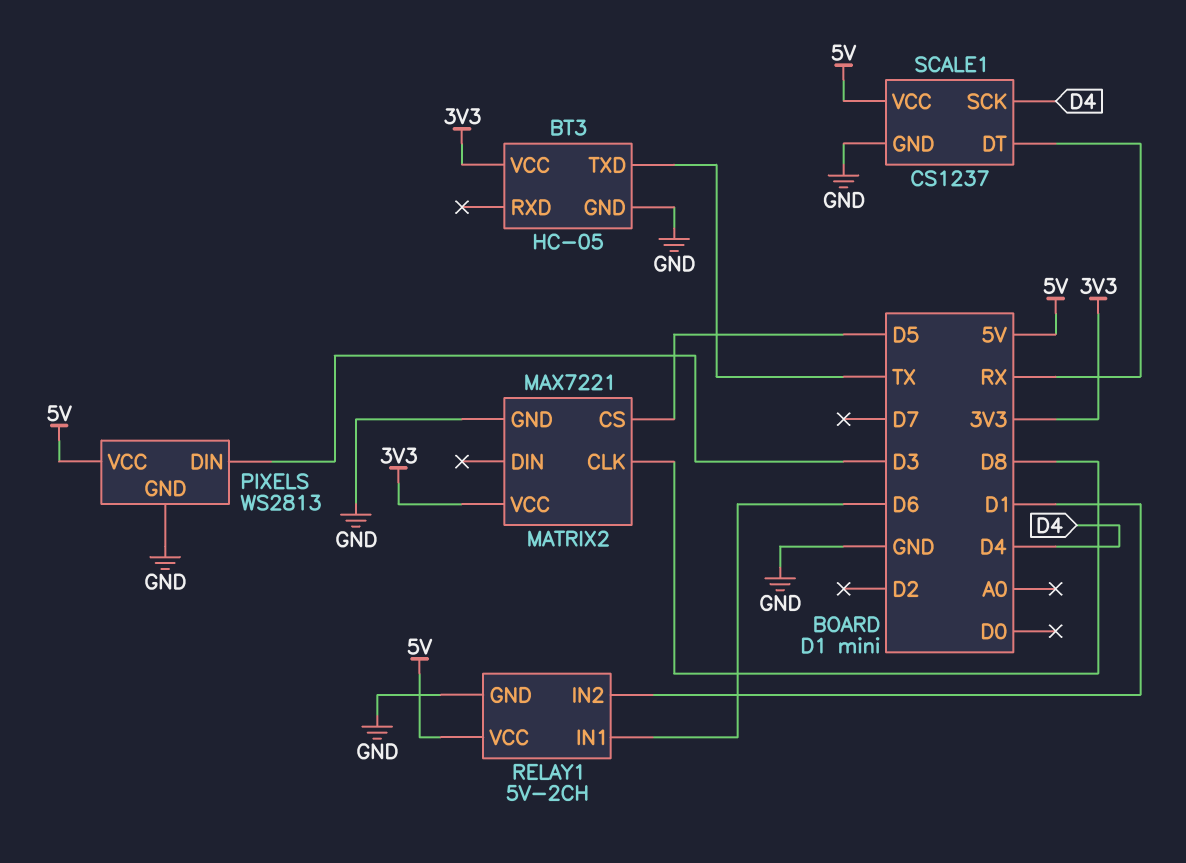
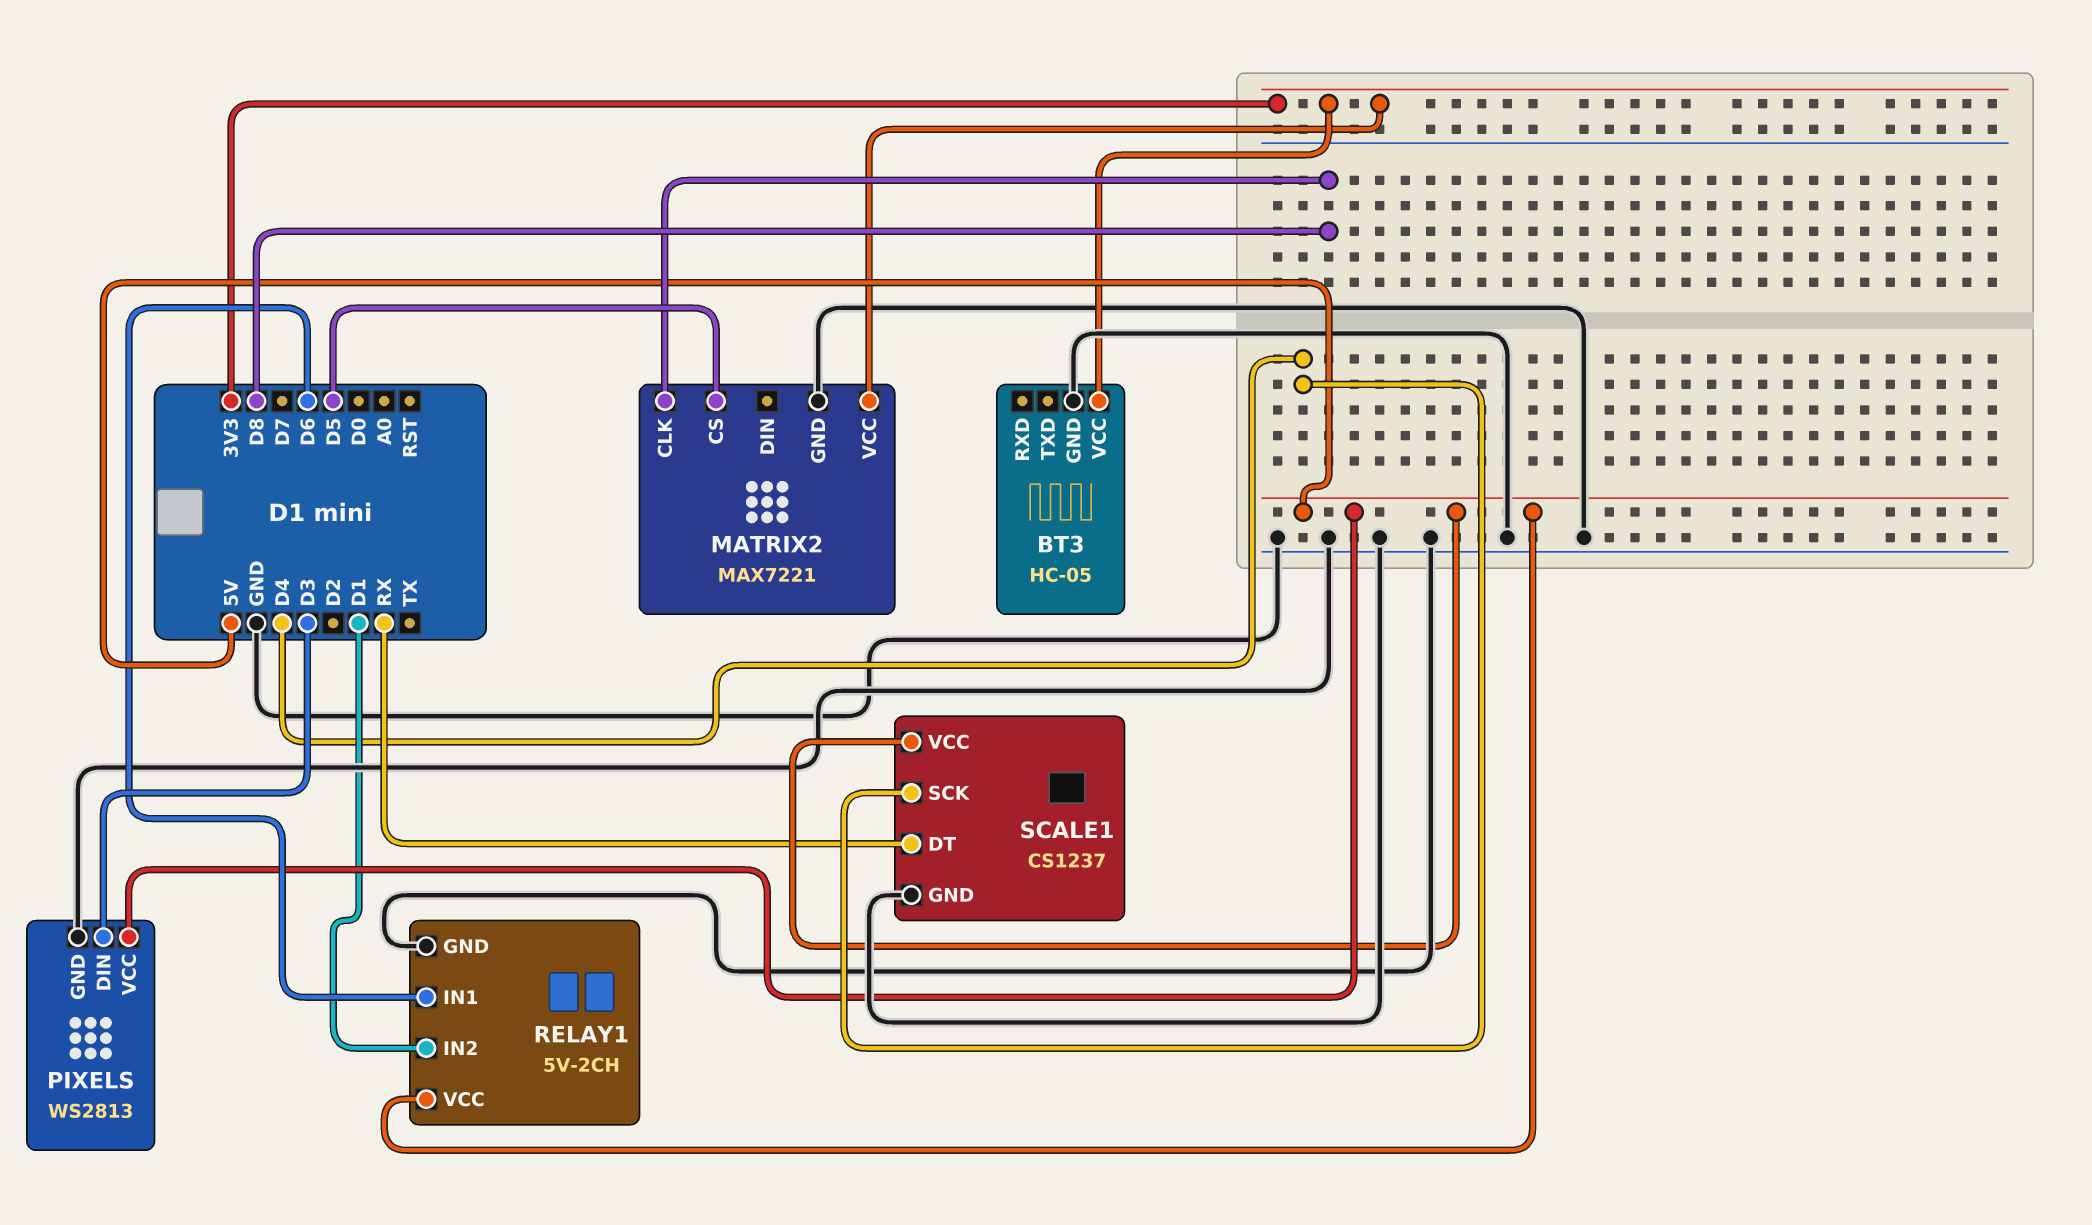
BT3 pin TXD: TX -> none

